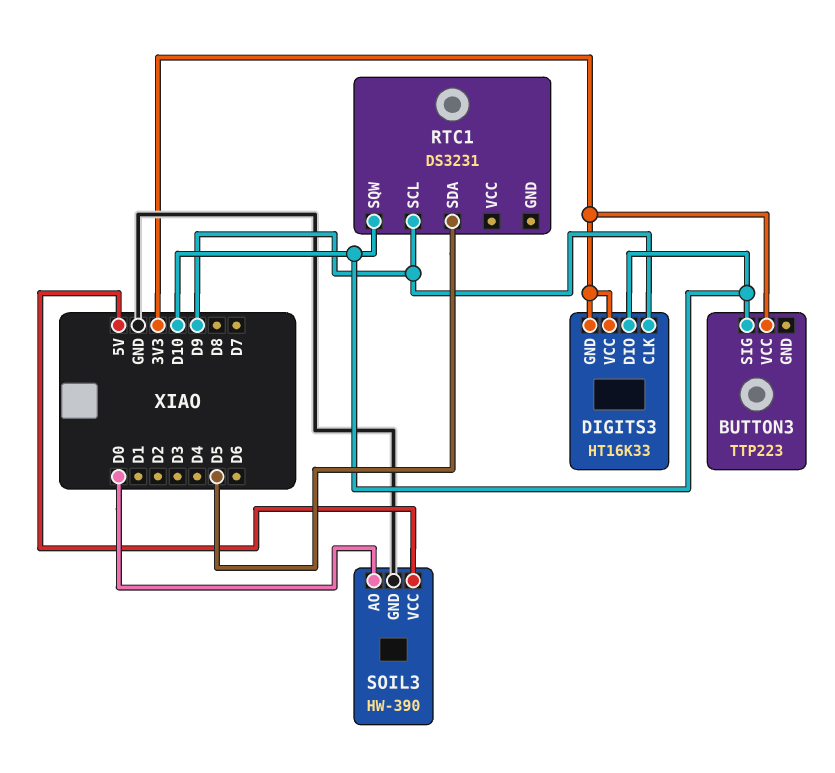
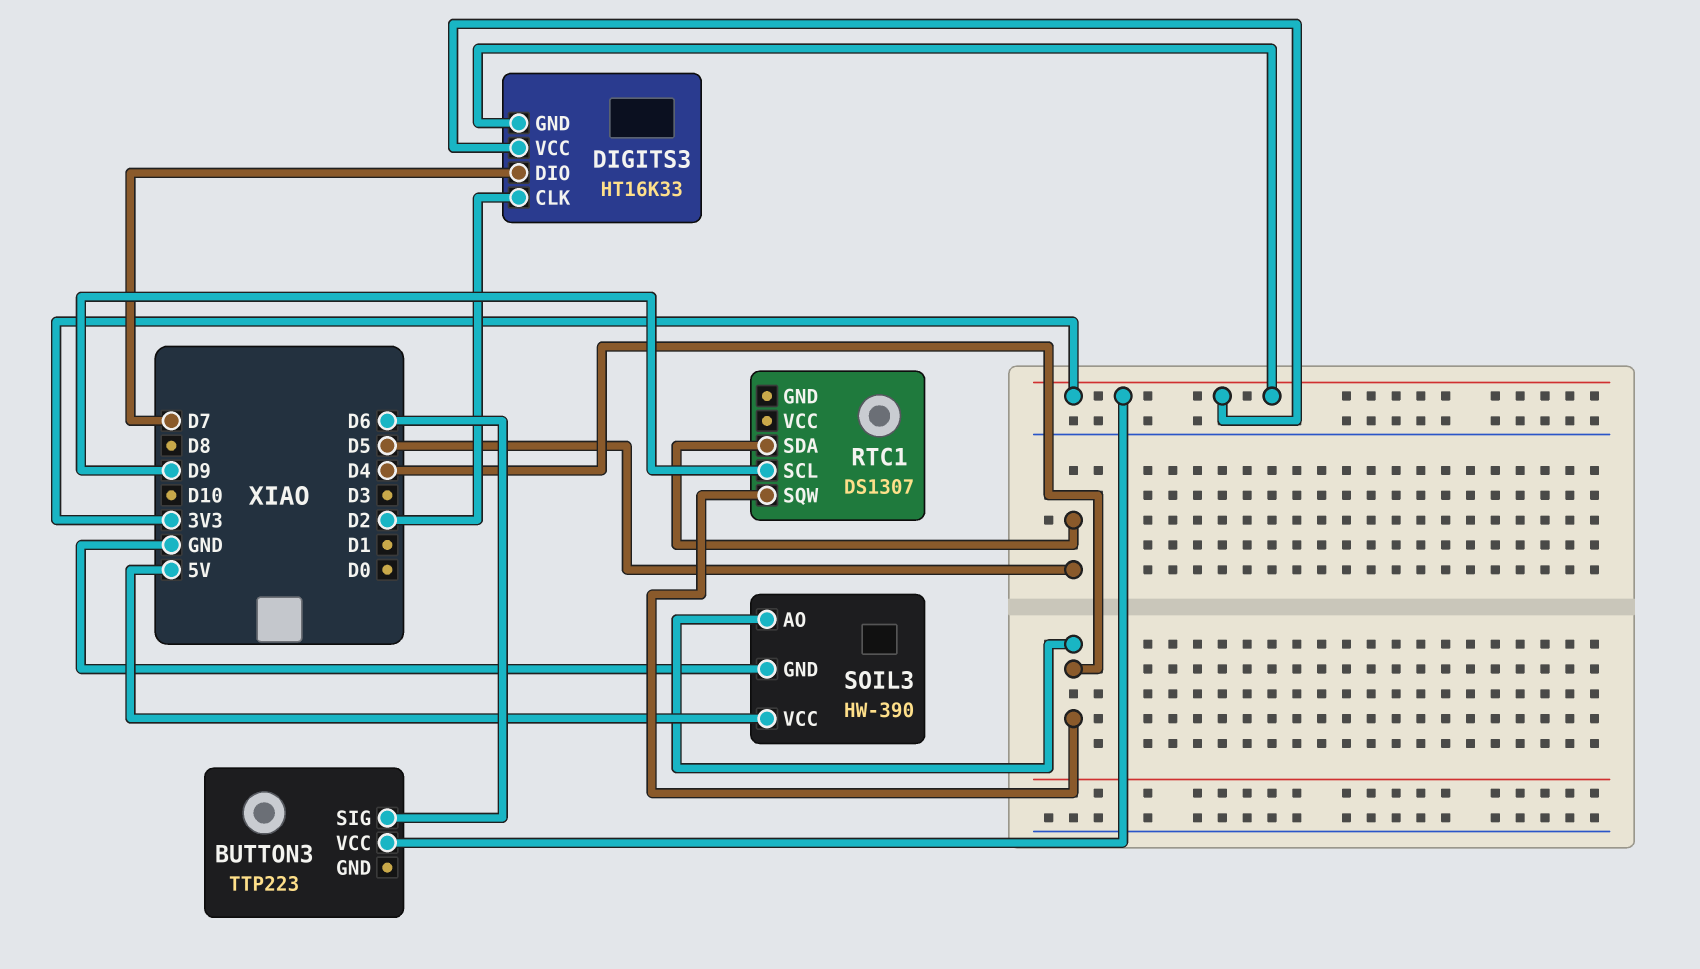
BUTTON3 pin SIG: D10 -> D6
DIGITS3 pin CLK: D9 -> D2
DIGITS3 pin DIO: D10 -> D7
RTC1: DS3231 -> DS1307
RTC1 pin SQW: D10 -> D4
SOIL3 pin AO: D0 -> D4

